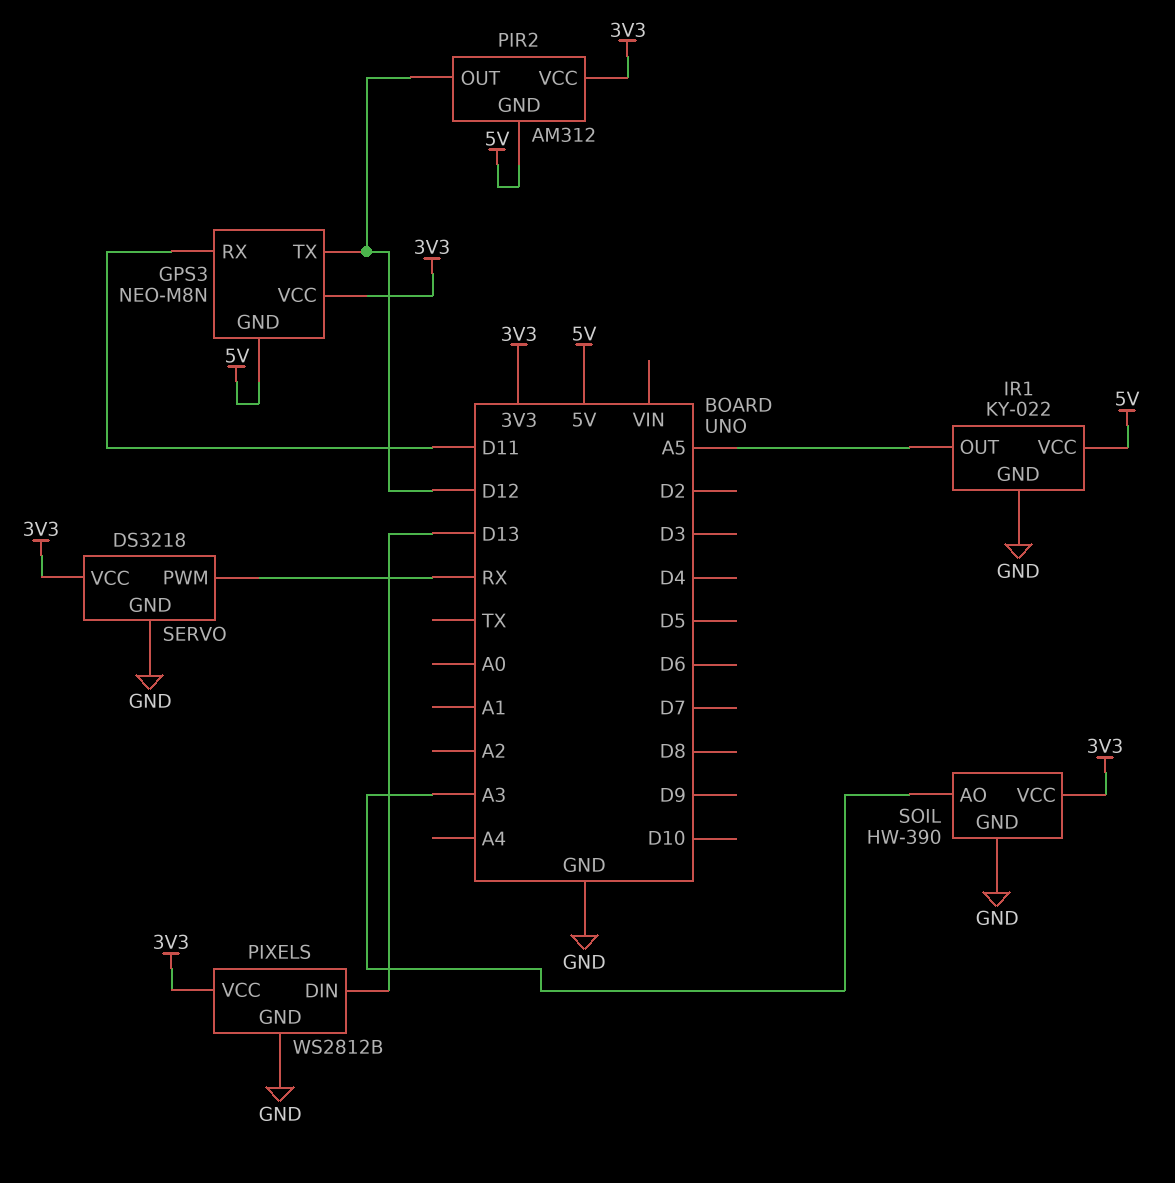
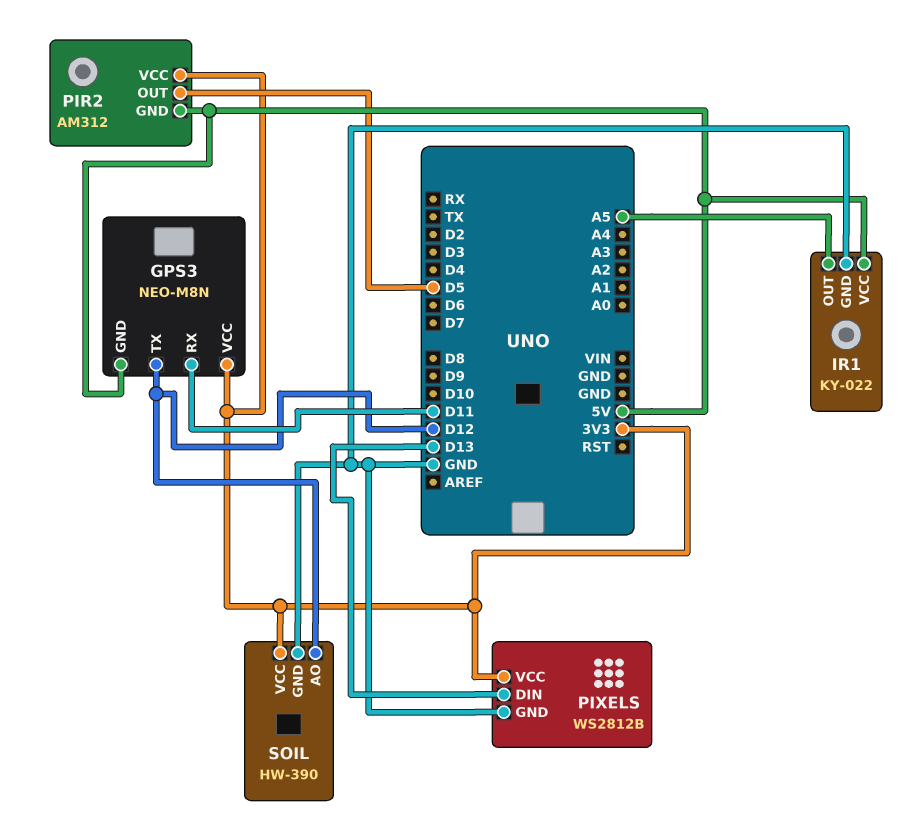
PIR2 pin OUT: D12 -> D5
SERVO: DS3218 -> none
SERVO pin GND: GND -> none
SERVO pin PWM: RX -> none
SERVO pin VCC: 3V3 -> none
SOIL pin AO: A3 -> D12

